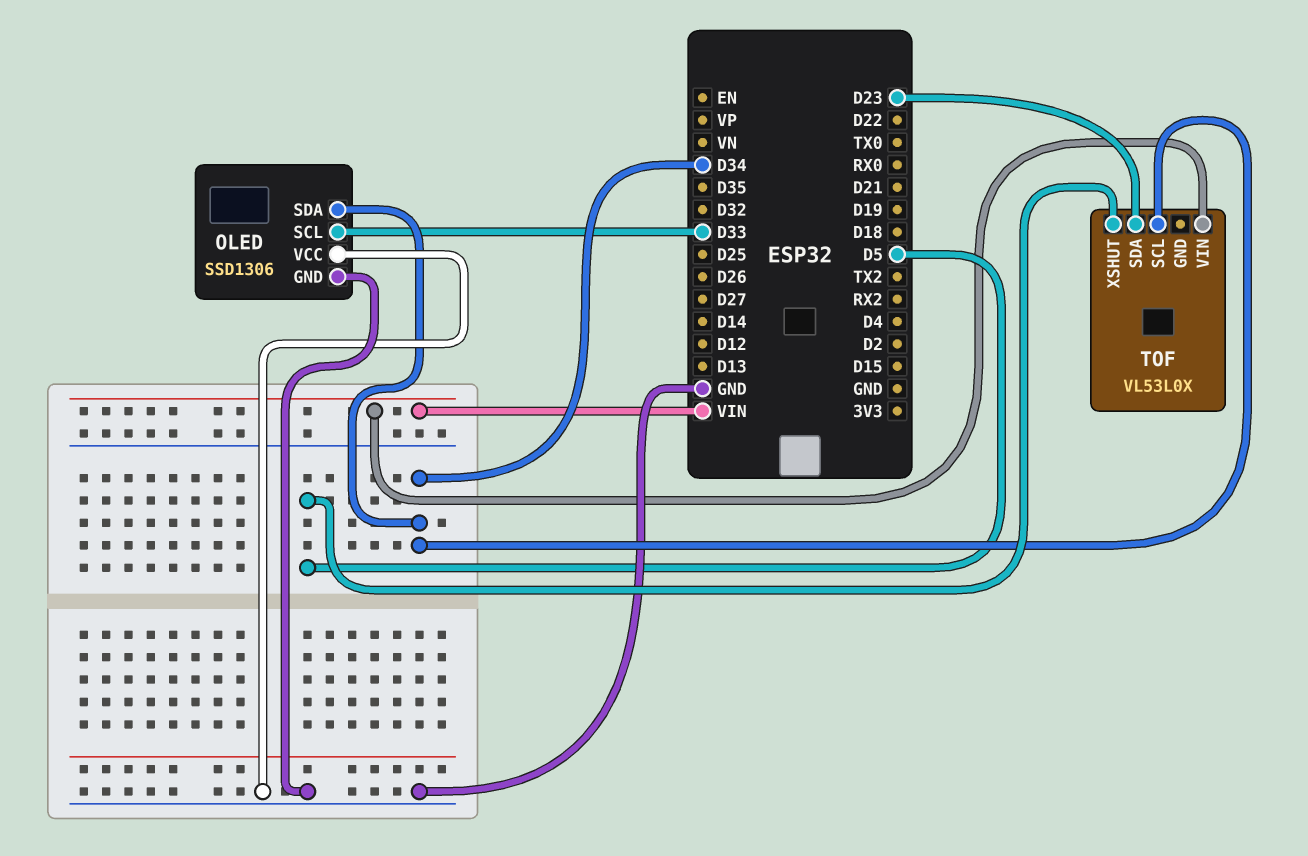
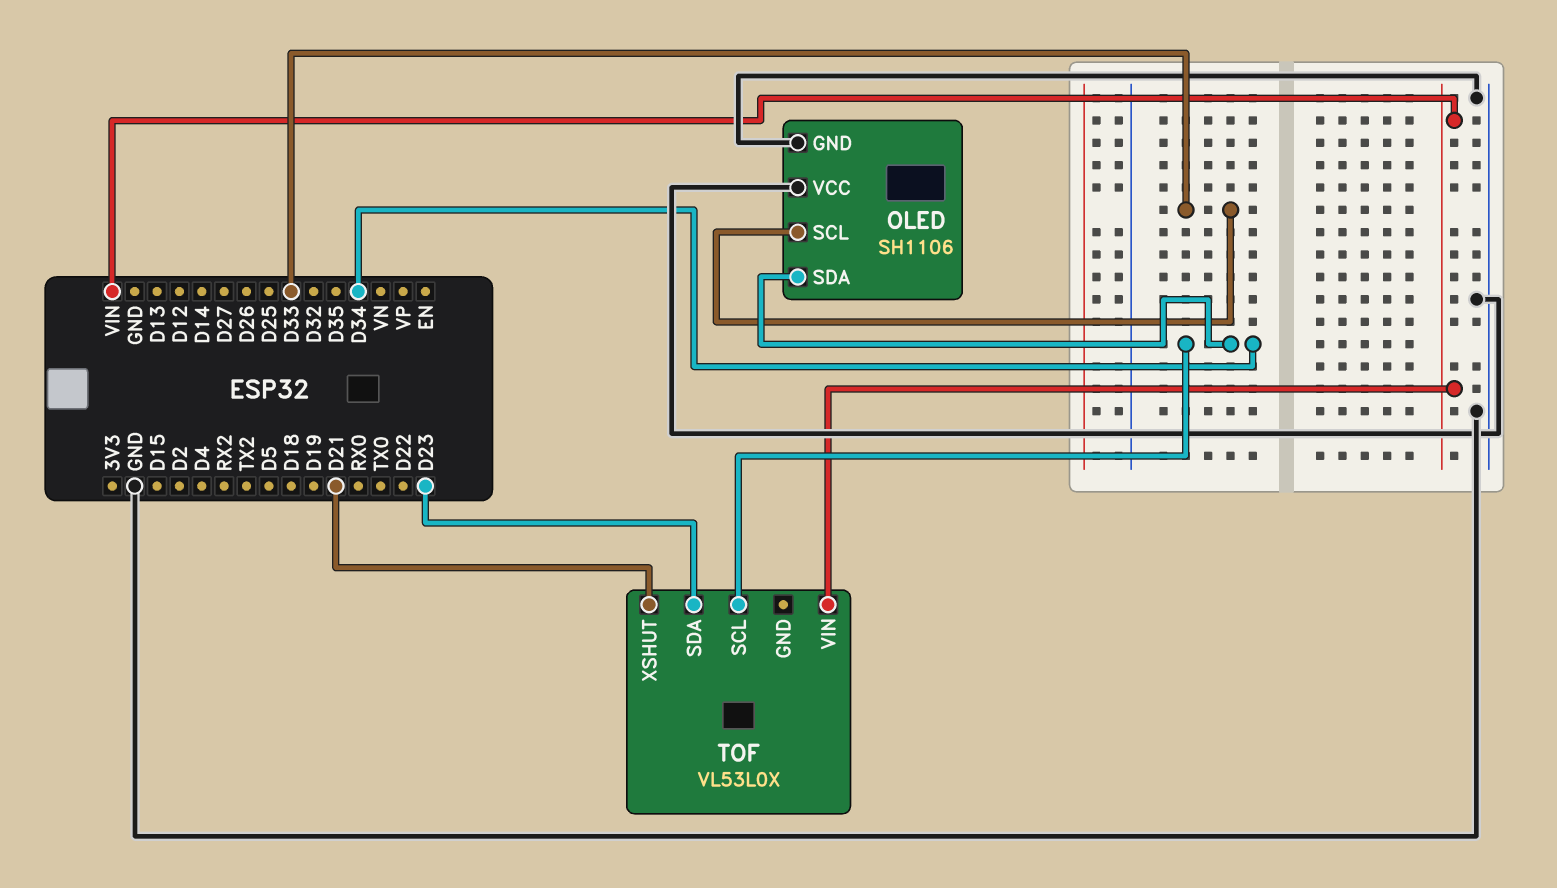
OLED: SSD1306 -> SH1106
TOF pin XSHUT: D5 -> D21

